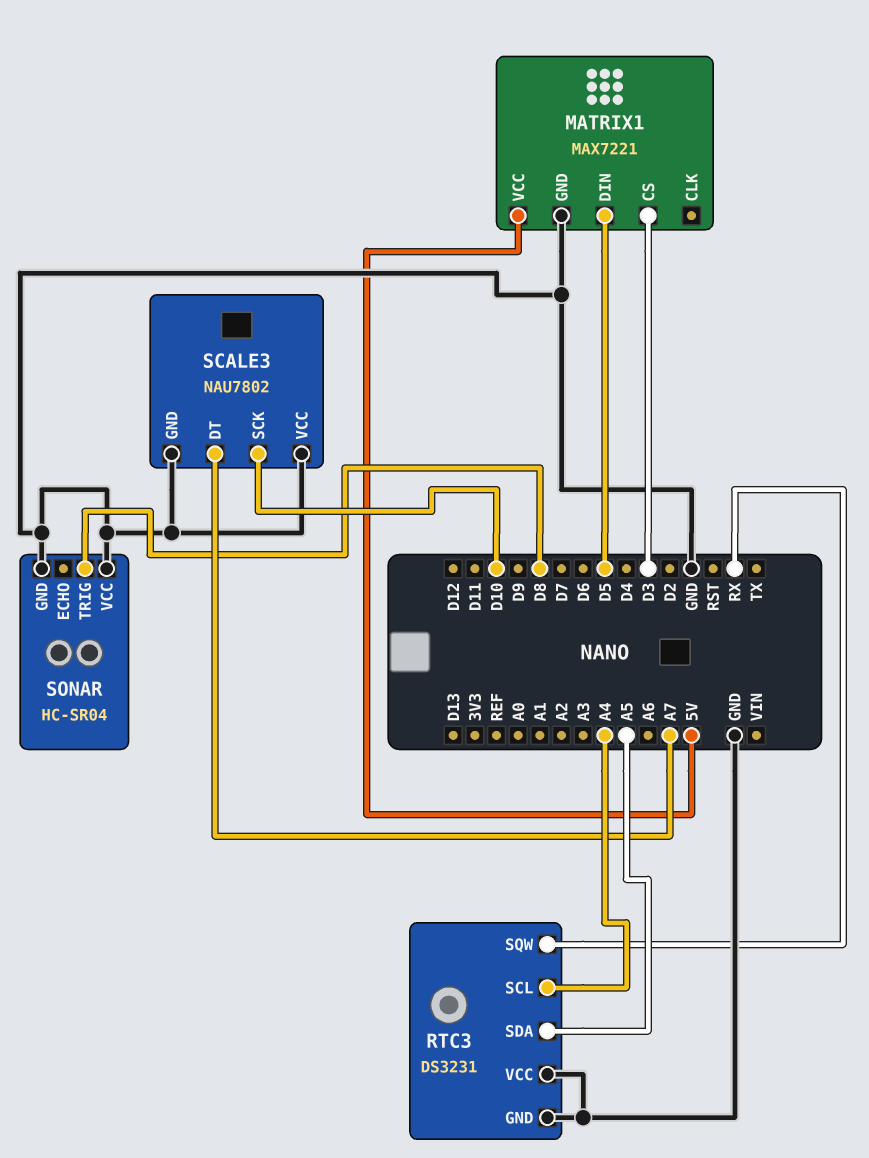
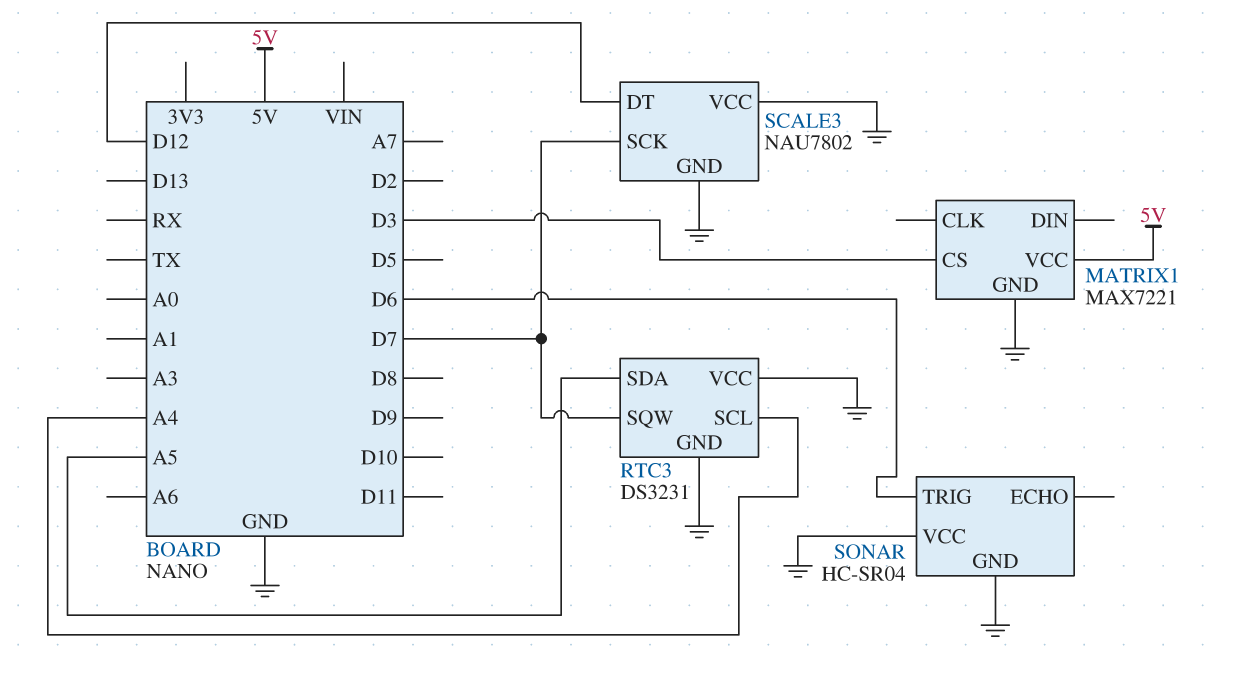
MATRIX1 pin DIN: D5 -> none
RTC3 pin SQW: RX -> D7
SCALE3 pin DT: A7 -> D12
SCALE3 pin SCK: D10 -> D7
SONAR pin TRIG: D8 -> D6

